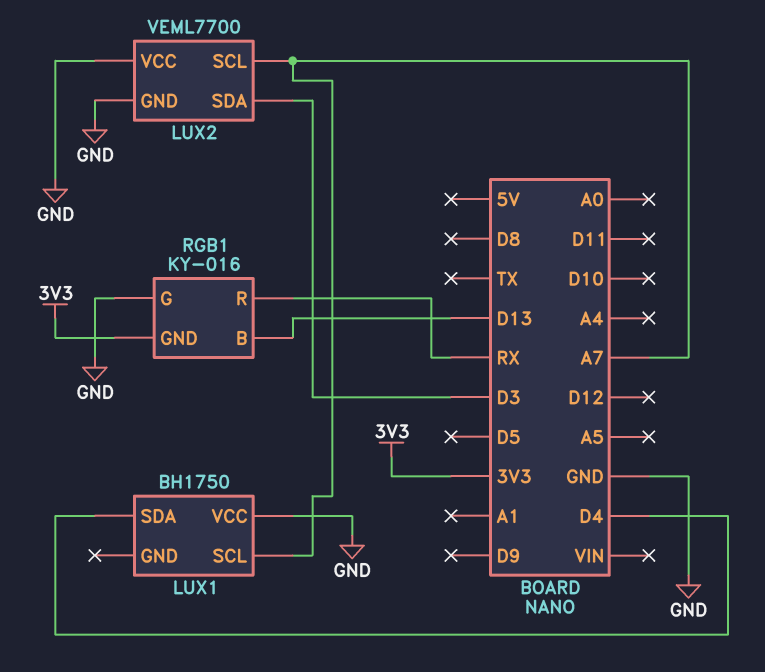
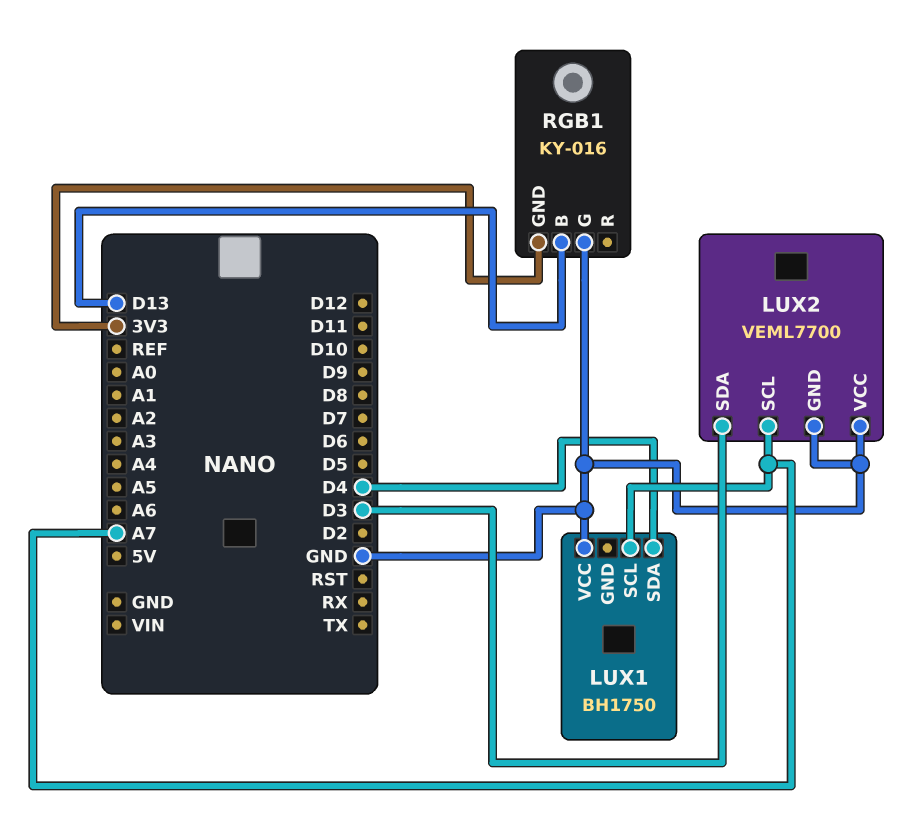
RGB1 pin R: RX -> none

